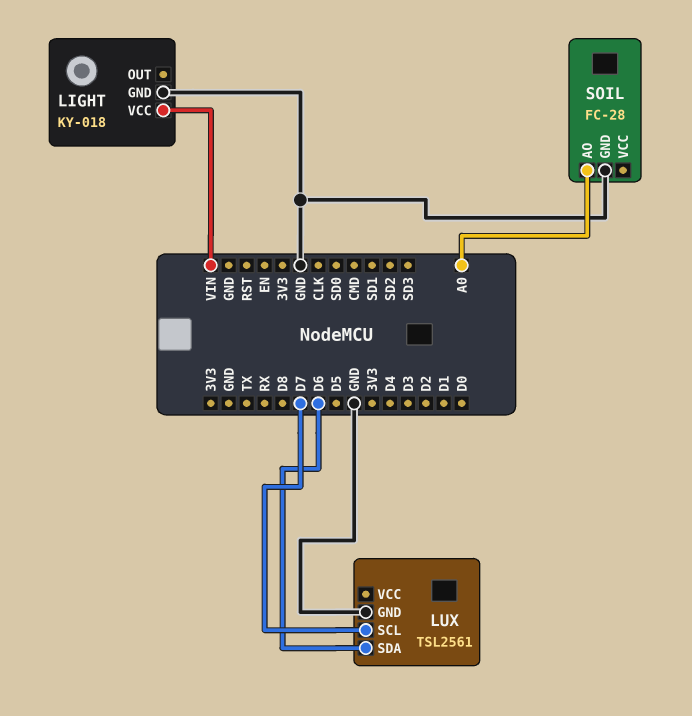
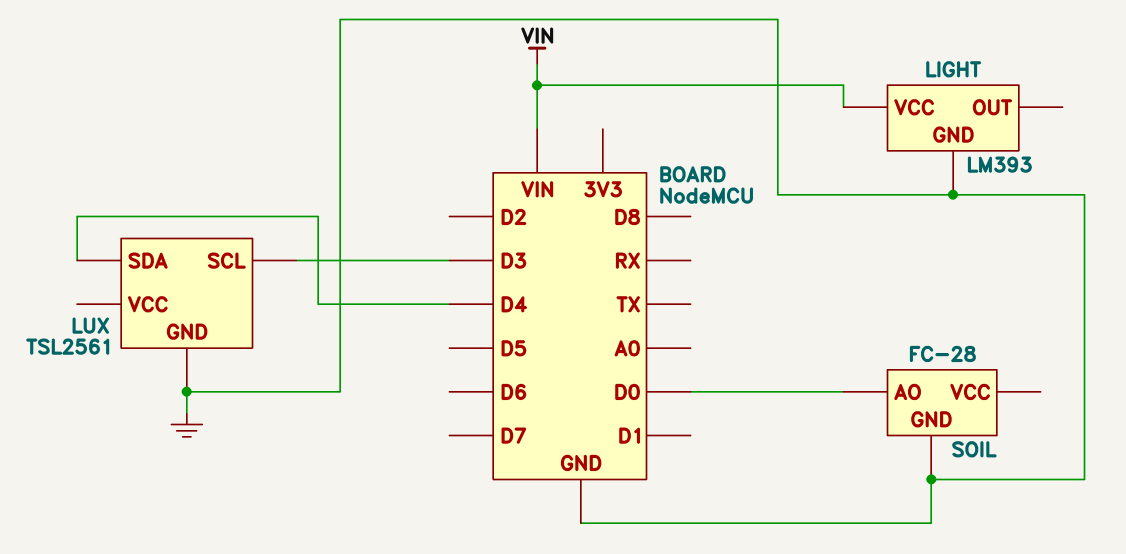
LIGHT: KY-018 -> LM393
LUX pin SCL: D7 -> D3
LUX pin SDA: D6 -> D4
SOIL pin AO: A0 -> D0

